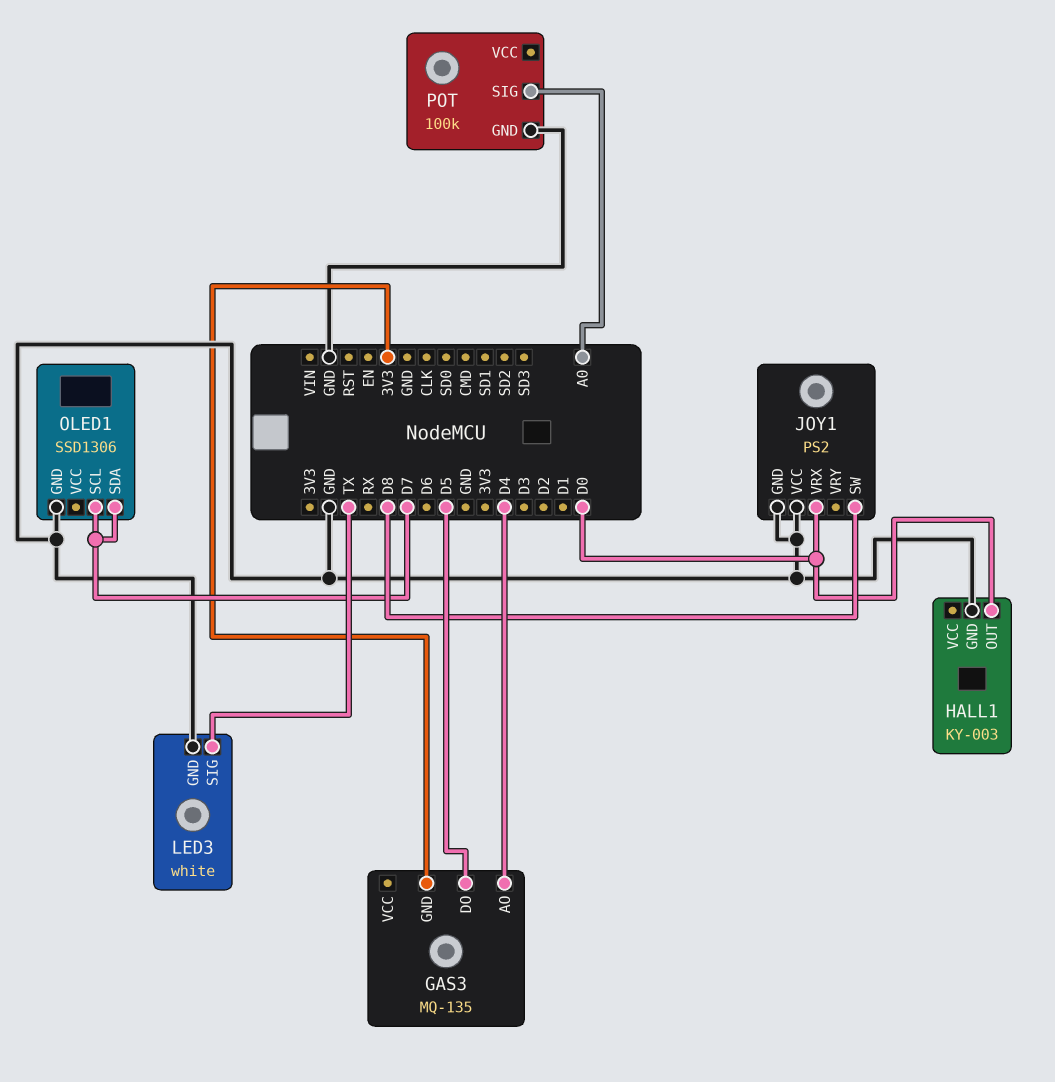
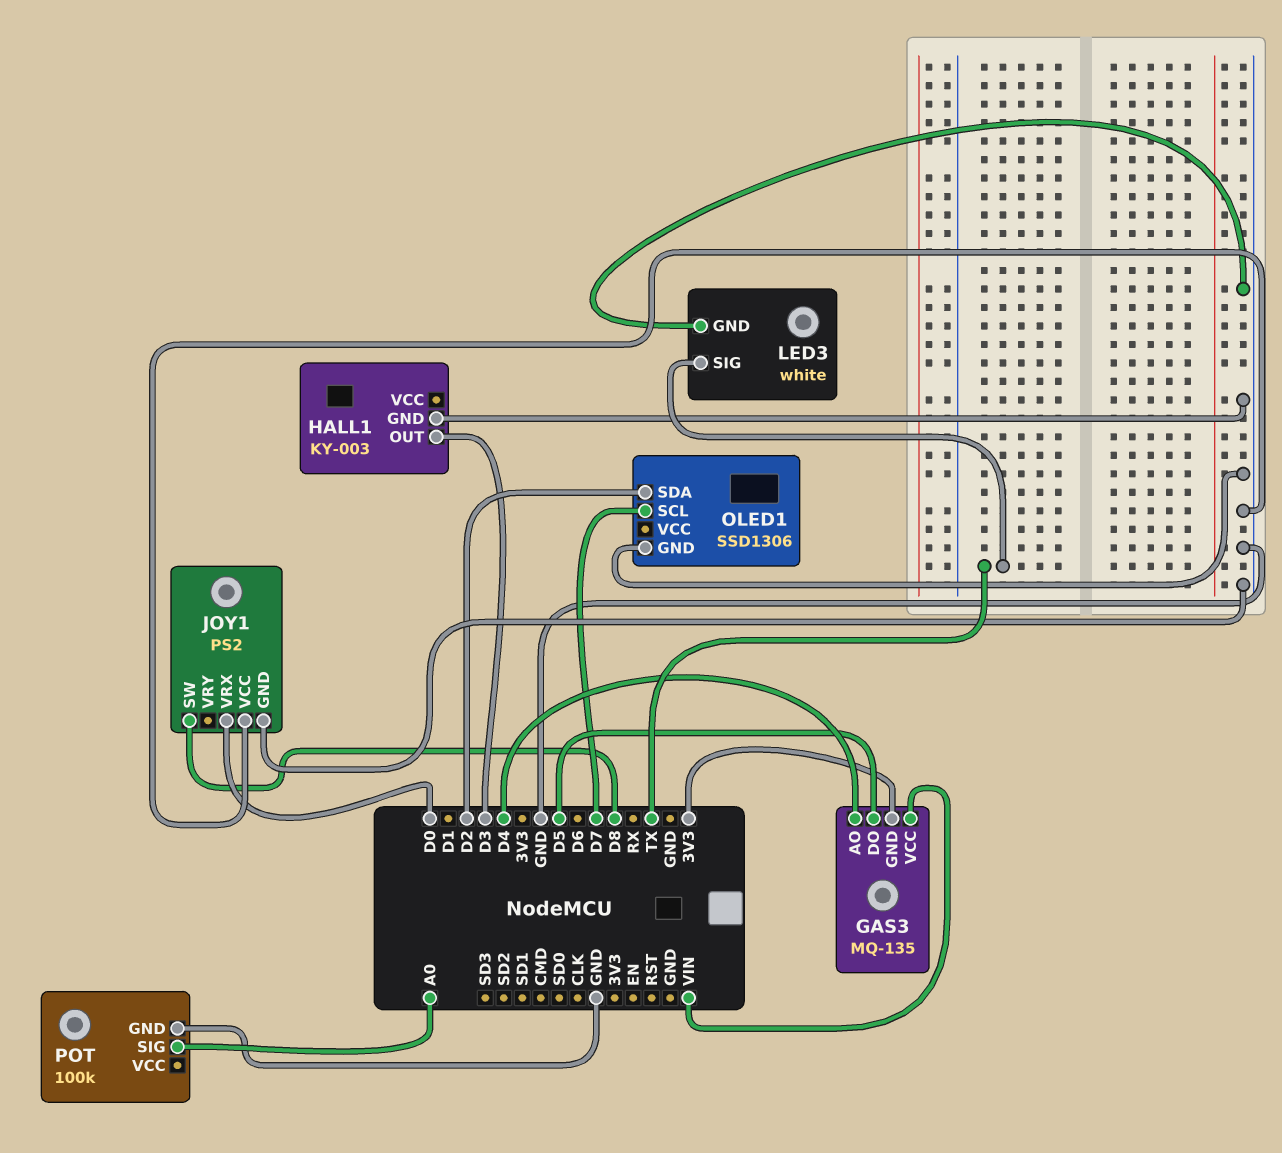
GAS3 pin VCC: none -> VIN
HALL1 pin OUT: D0 -> D3
OLED1 pin SDA: D7 -> D2

